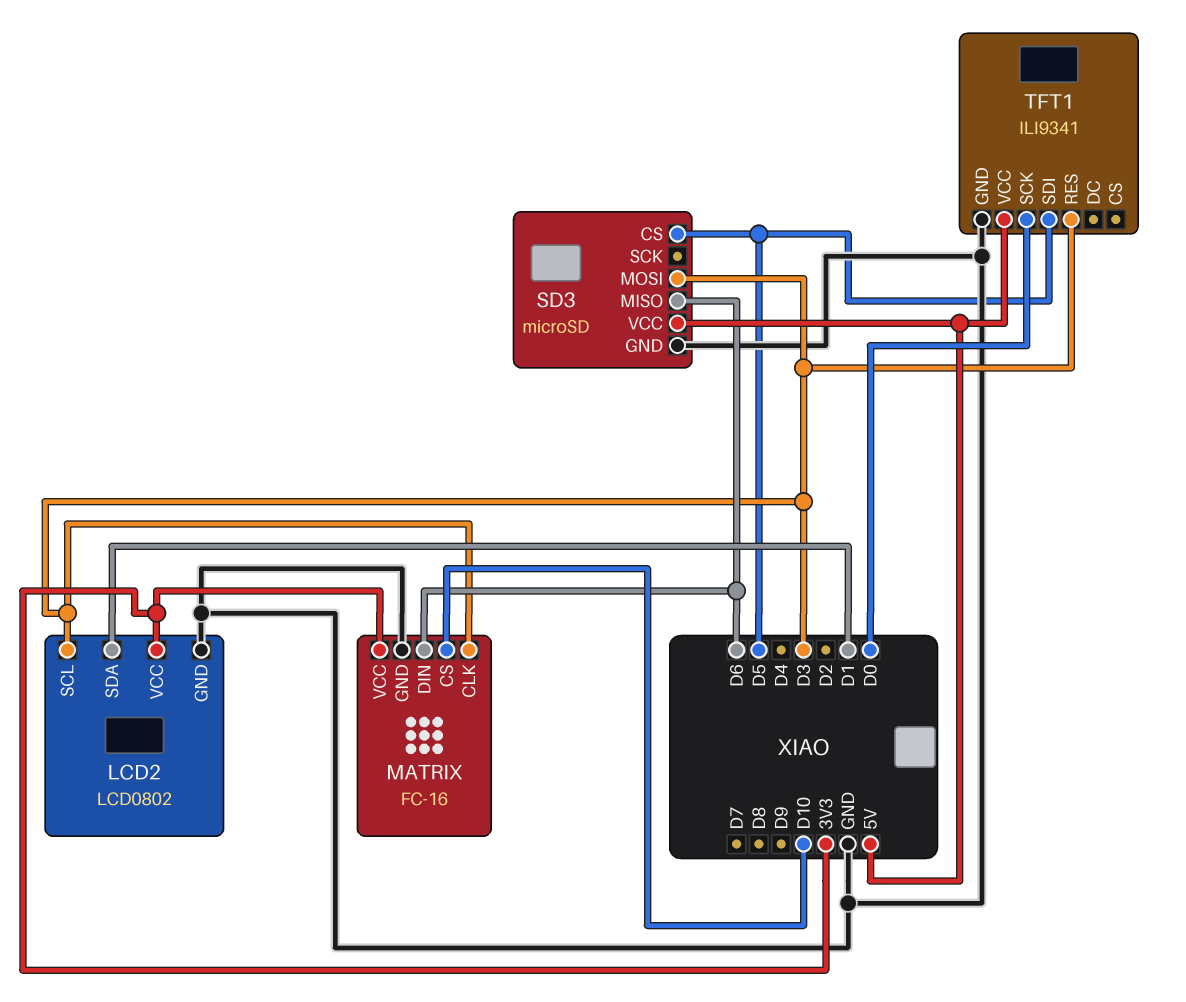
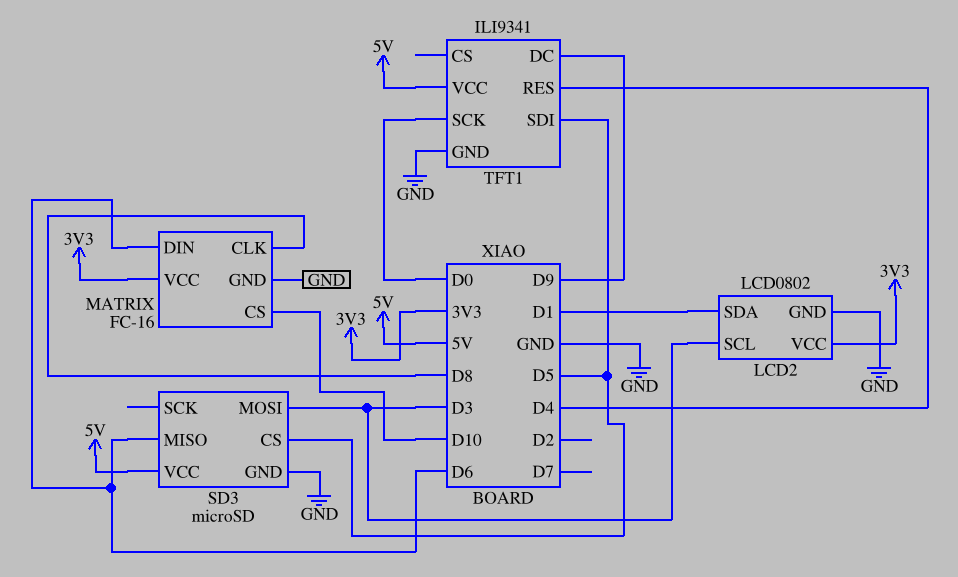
MATRIX pin CLK: D3 -> D8
TFT1 pin DC: none -> D9
TFT1 pin RES: D3 -> D4

